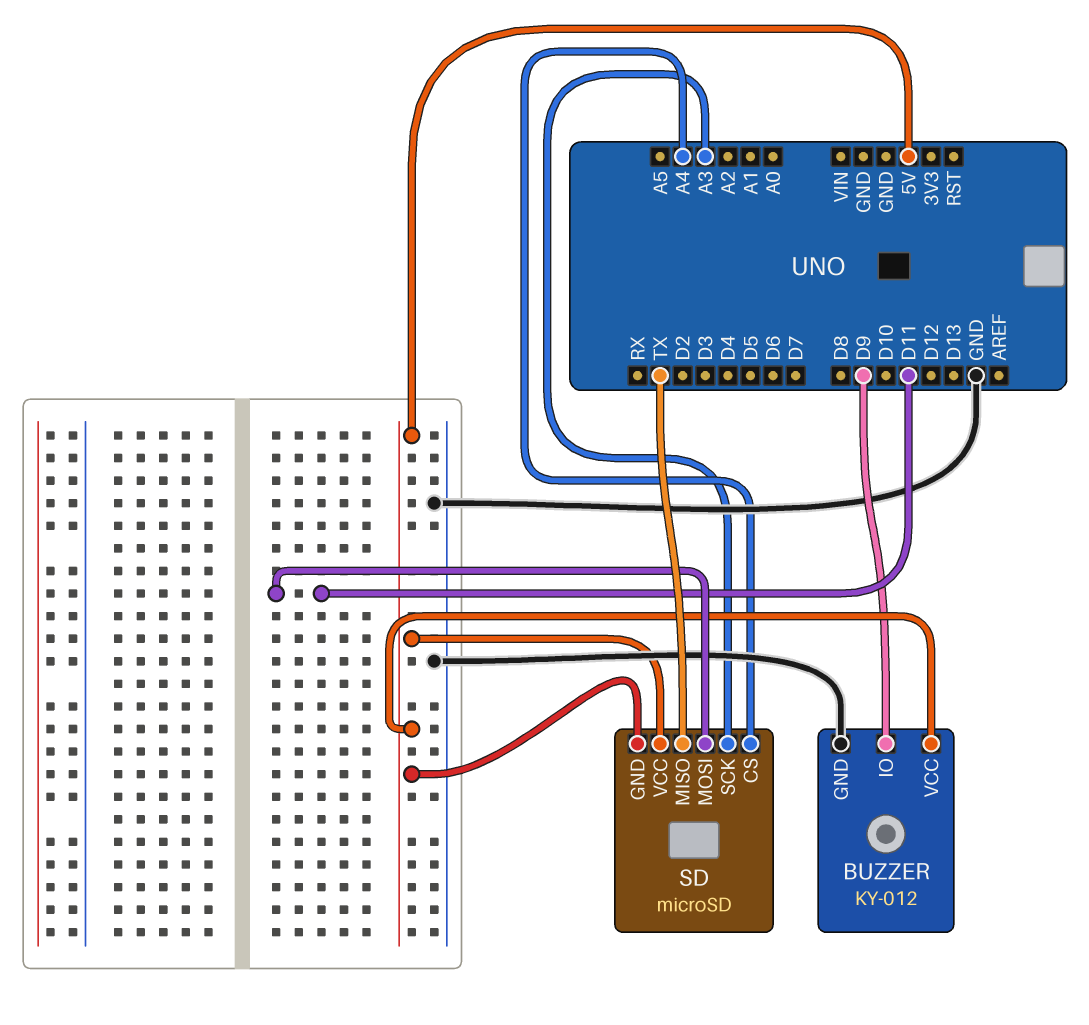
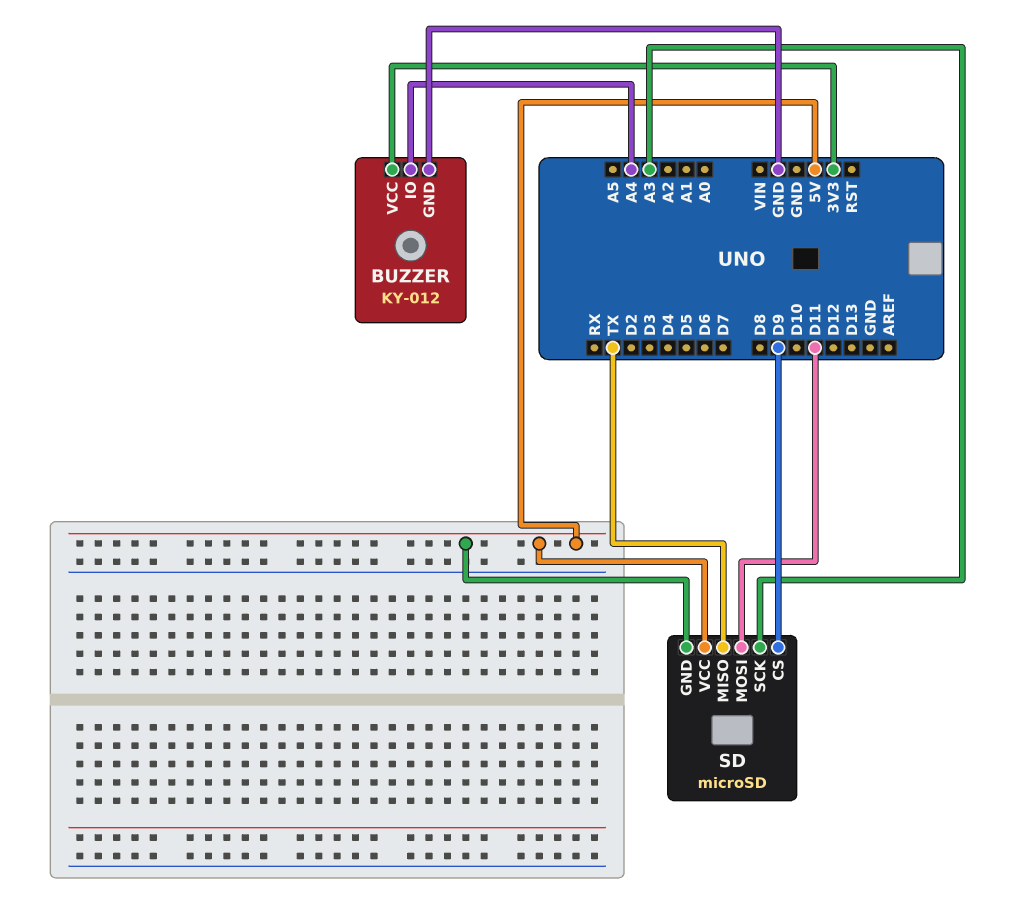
BUZZER pin IO: D9 -> A4
BUZZER pin VCC: 5V -> 3V3
SD pin CS: A4 -> D9

